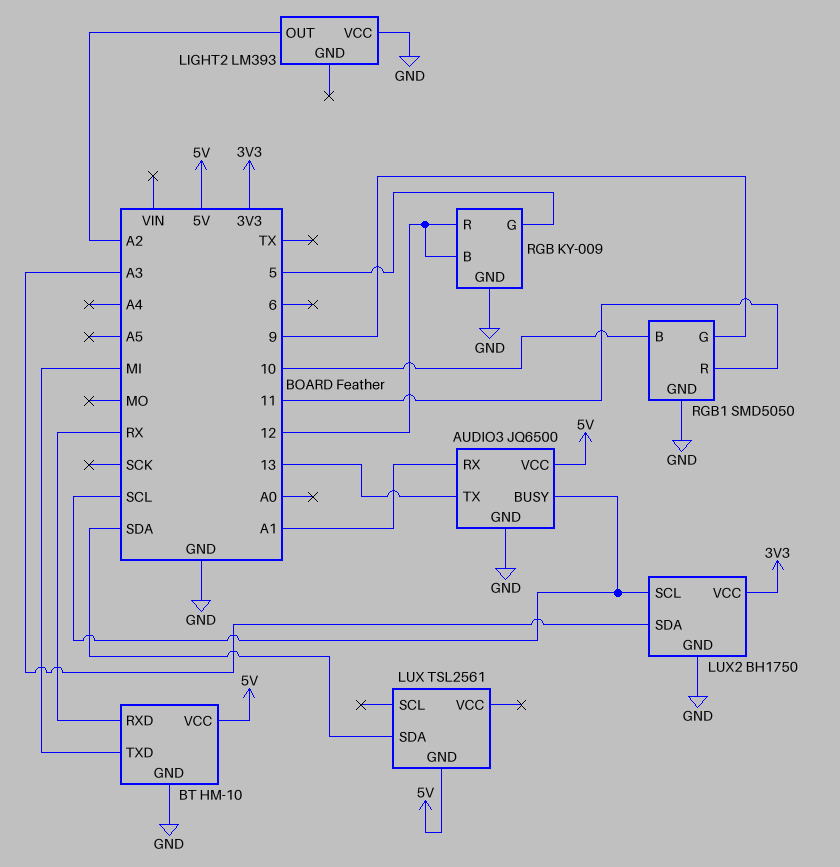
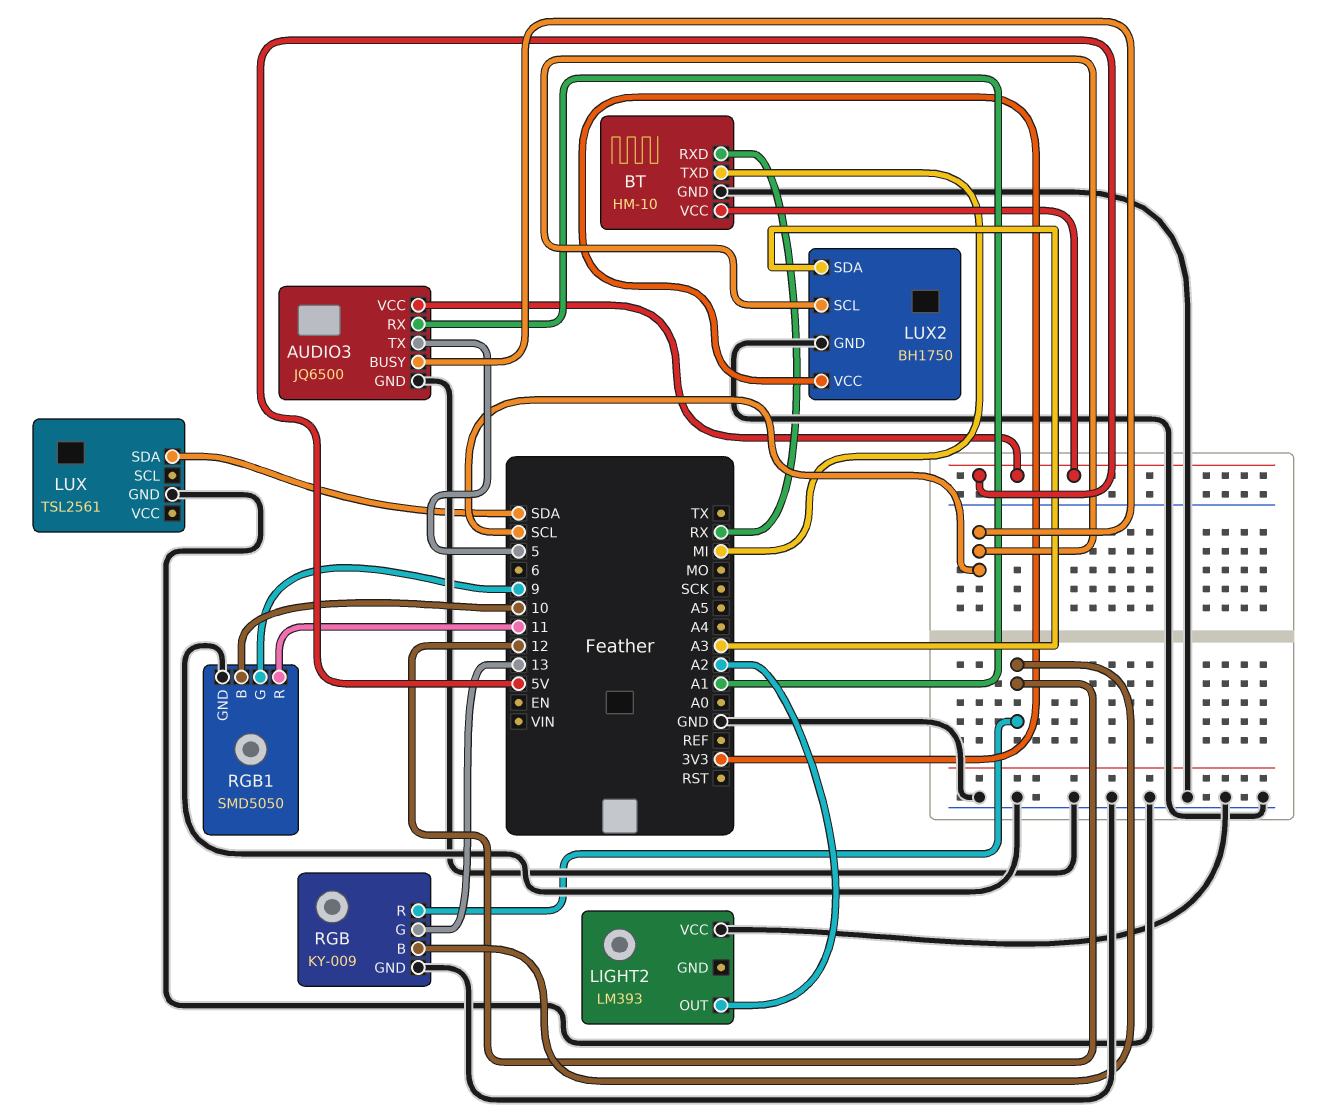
AUDIO3 pin TX: 13 -> 5
LUX pin GND: 5V -> GND
RGB pin G: 5 -> 13

